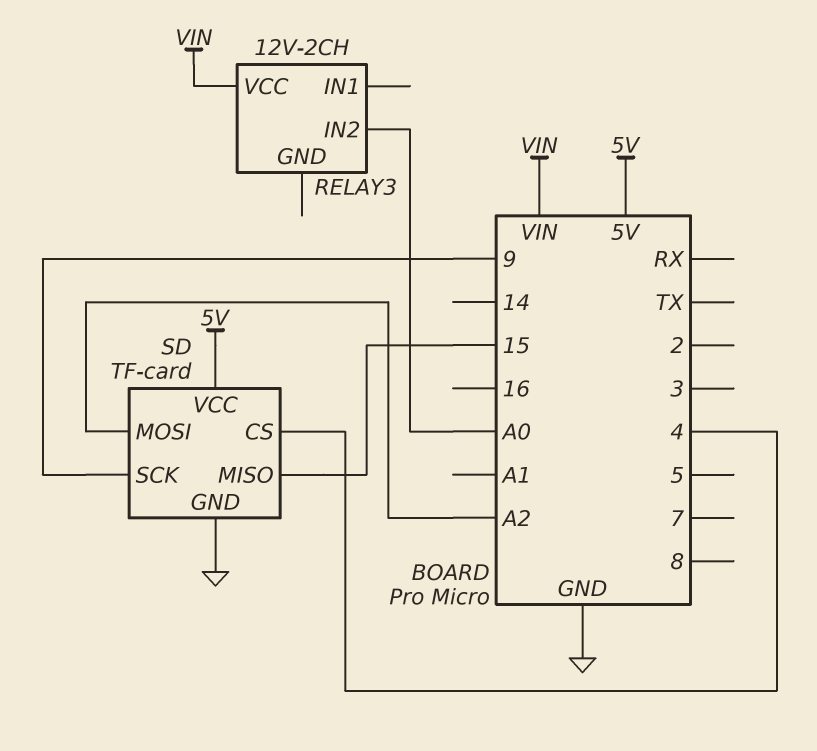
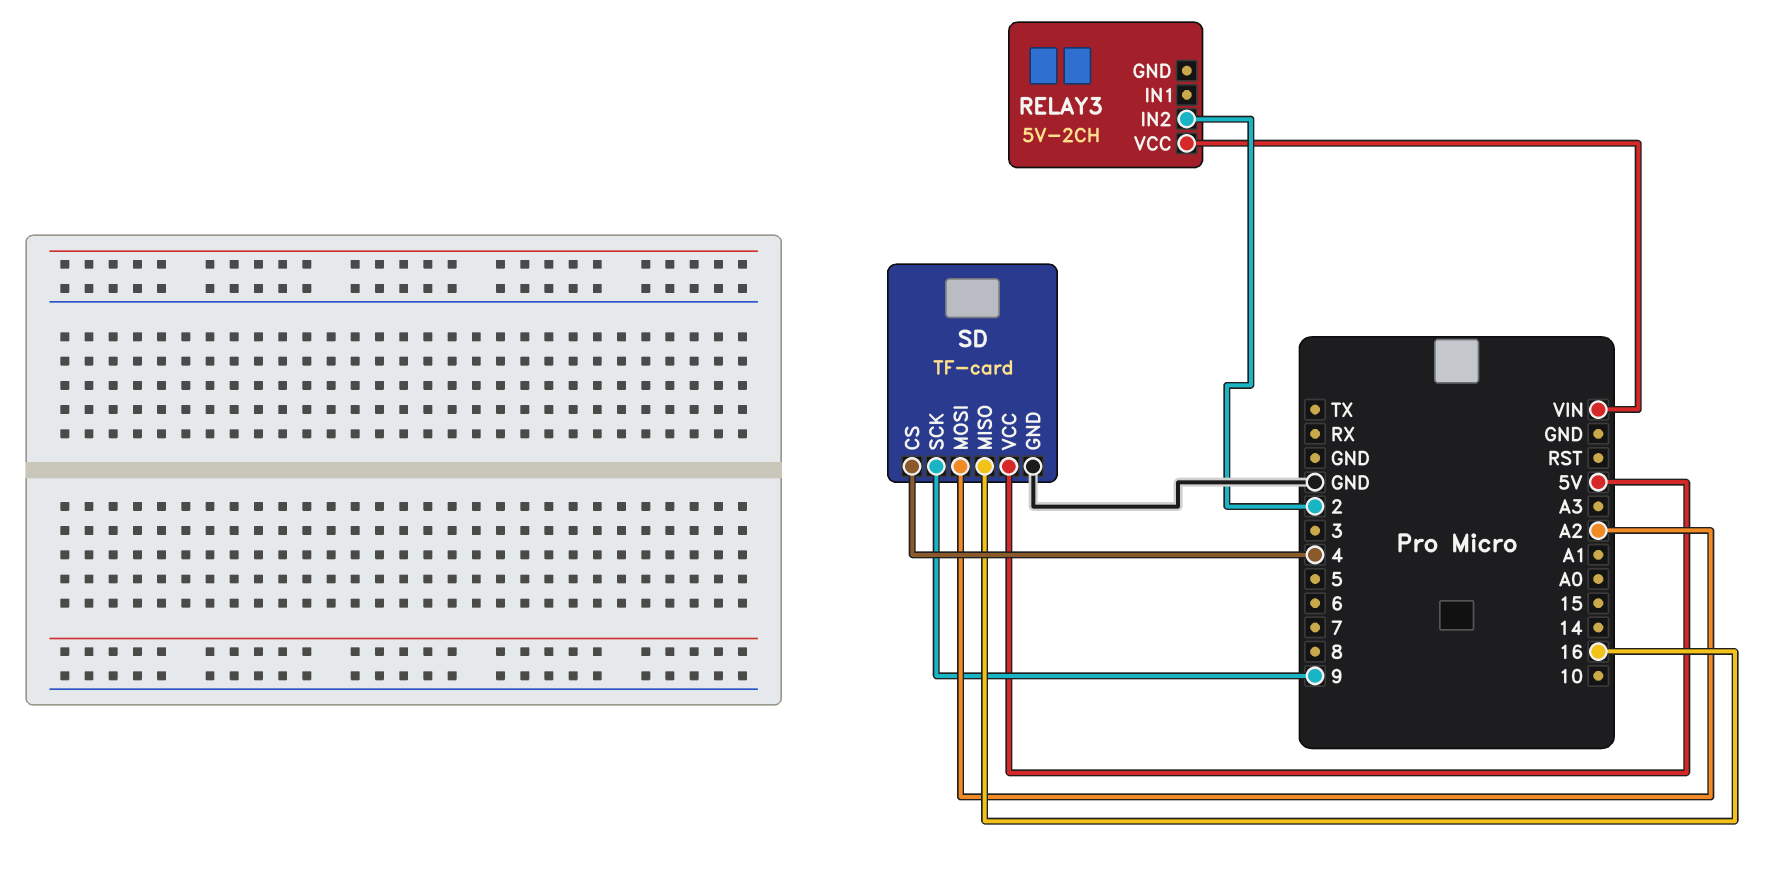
RELAY3: 12V-2CH -> 5V-2CH
RELAY3 pin IN2: A0 -> 2
SD pin MISO: 15 -> 16

